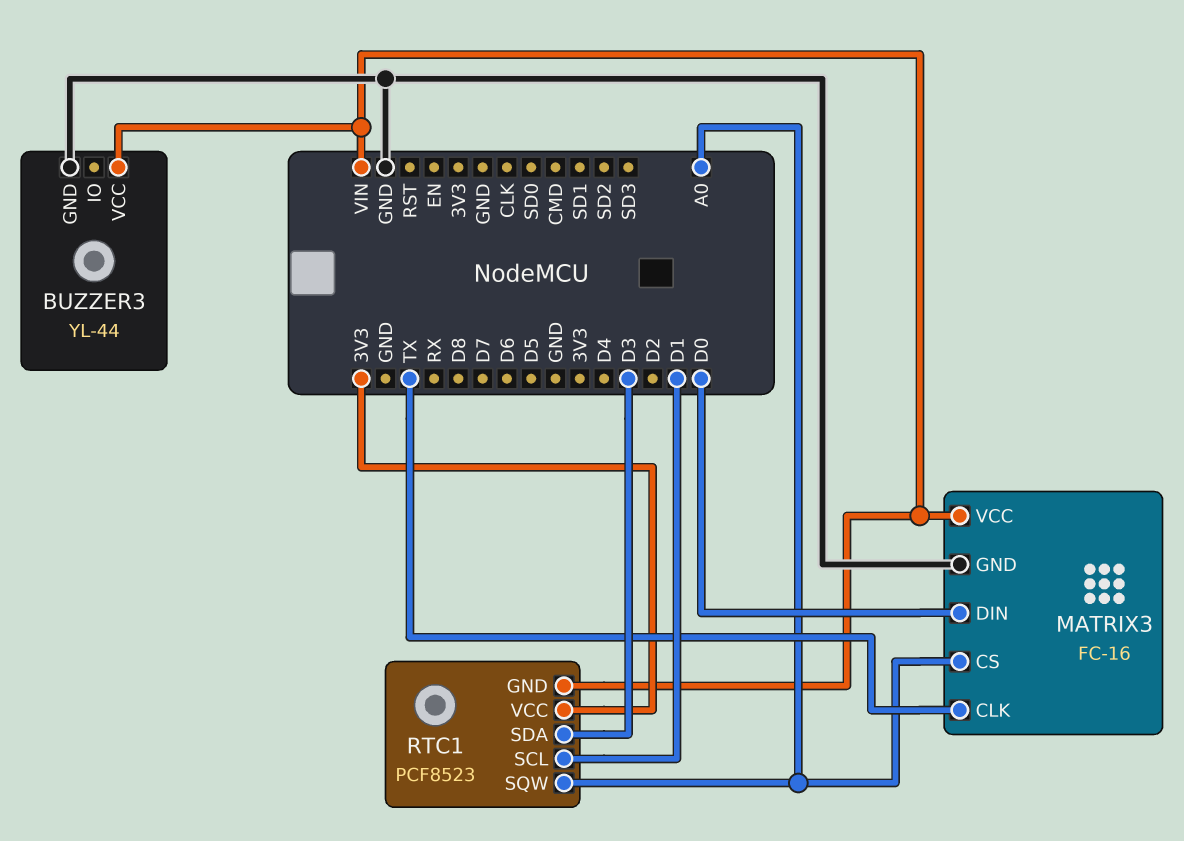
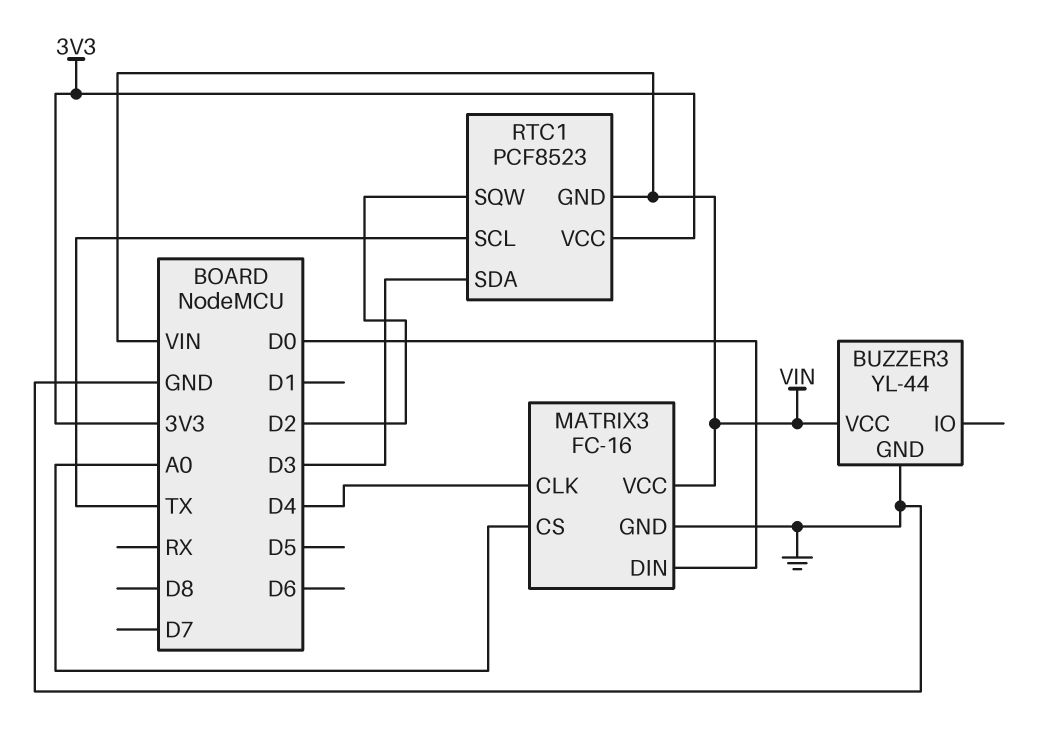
MATRIX3 pin CLK: TX -> D4
RTC1 pin SCL: D1 -> TX
RTC1 pin SQW: A0 -> D2

